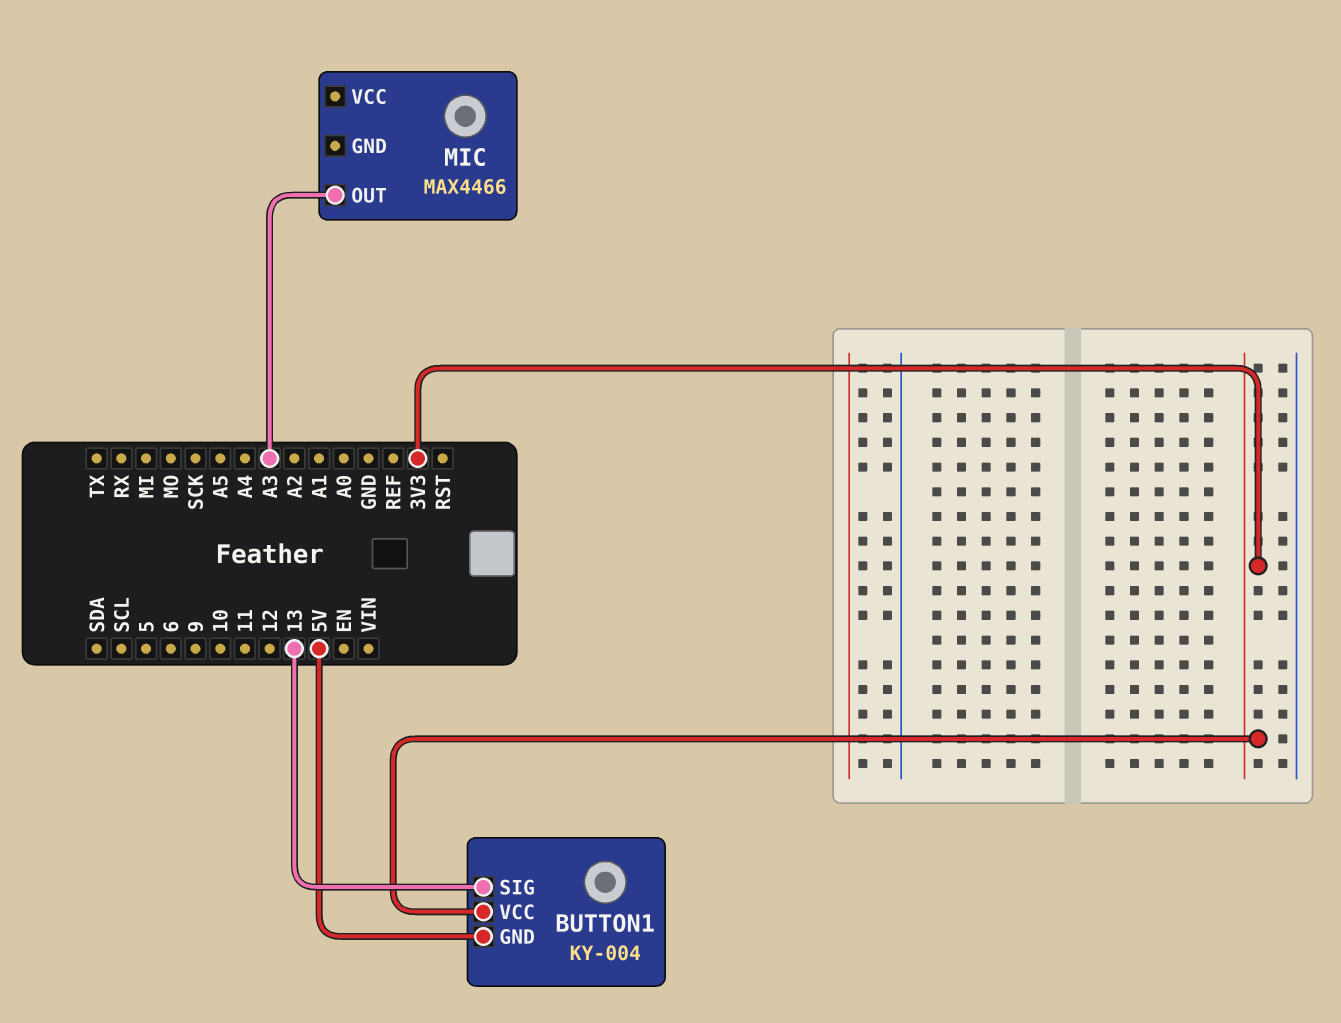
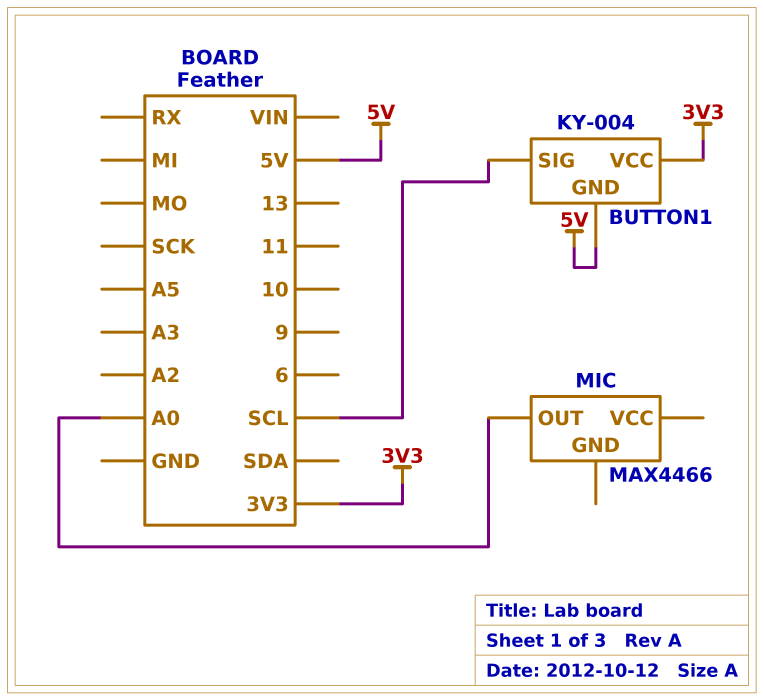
BUTTON1 pin SIG: 13 -> SCL
MIC pin OUT: A3 -> A0

